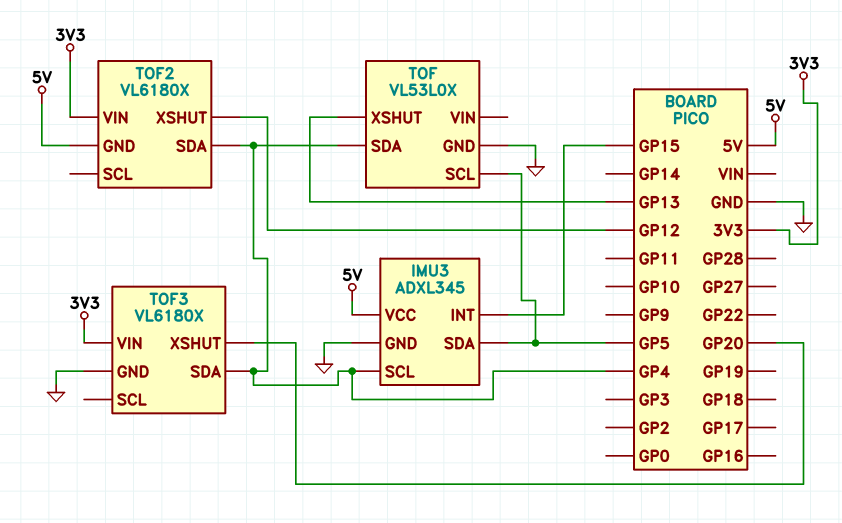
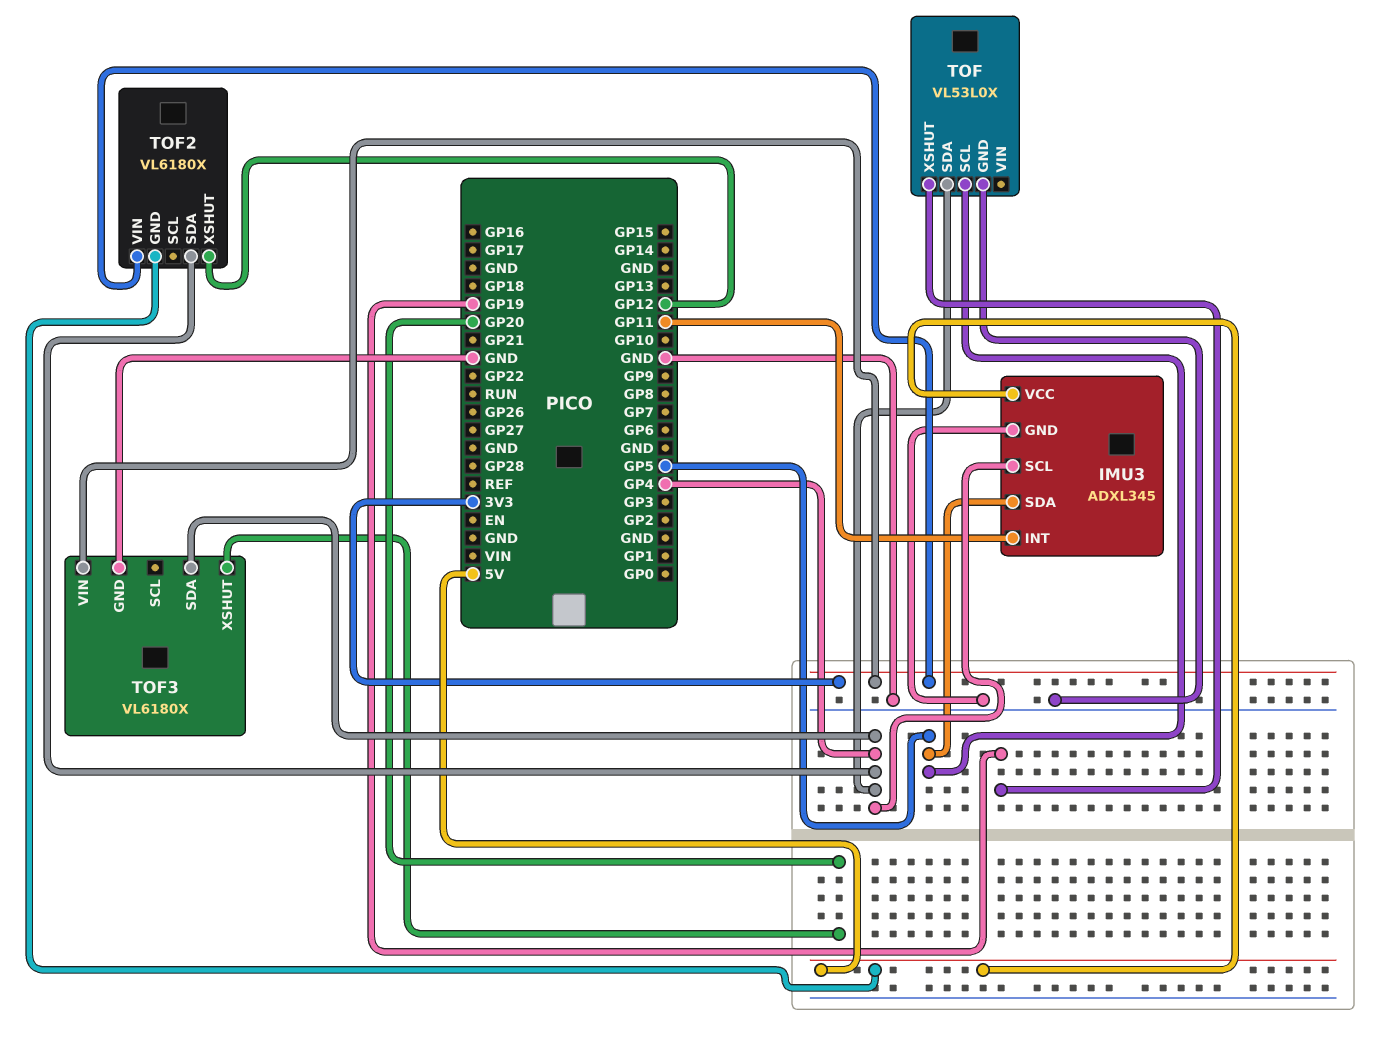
IMU3 pin INT: GP15 -> GP11
TOF pin XSHUT: GP13 -> GP19

